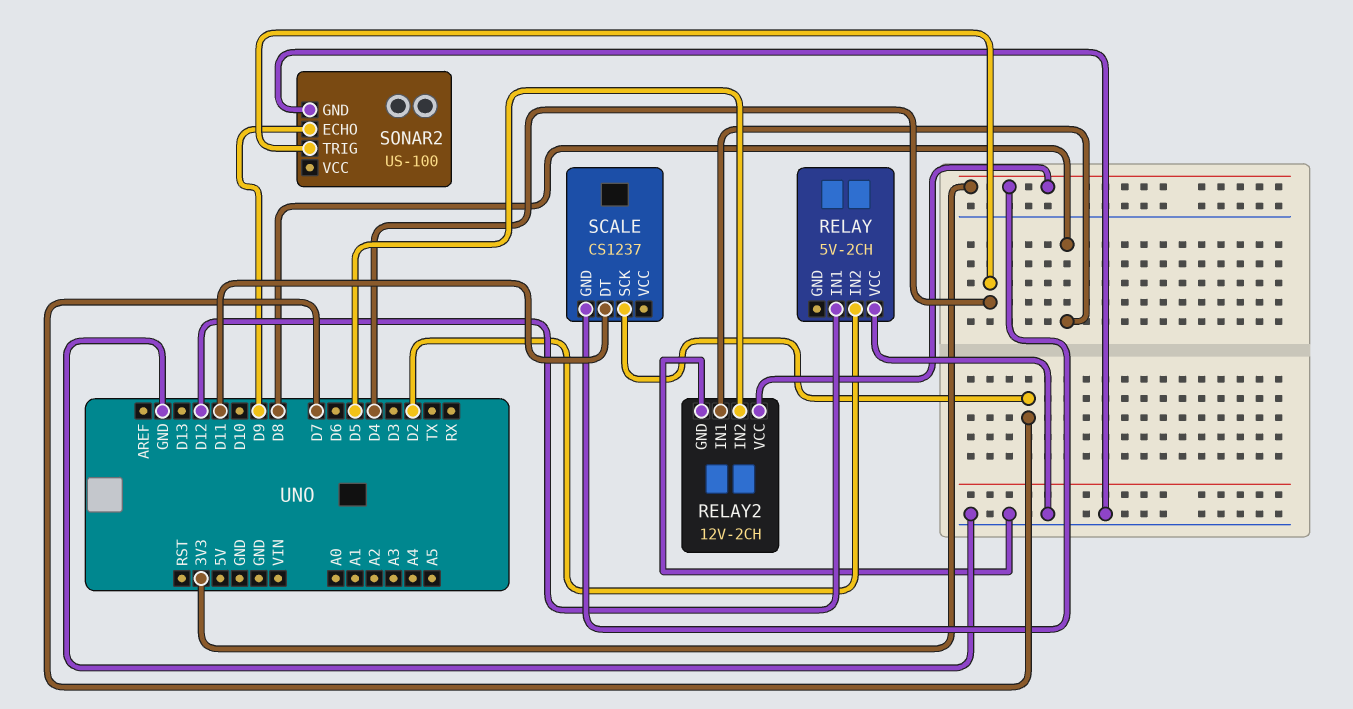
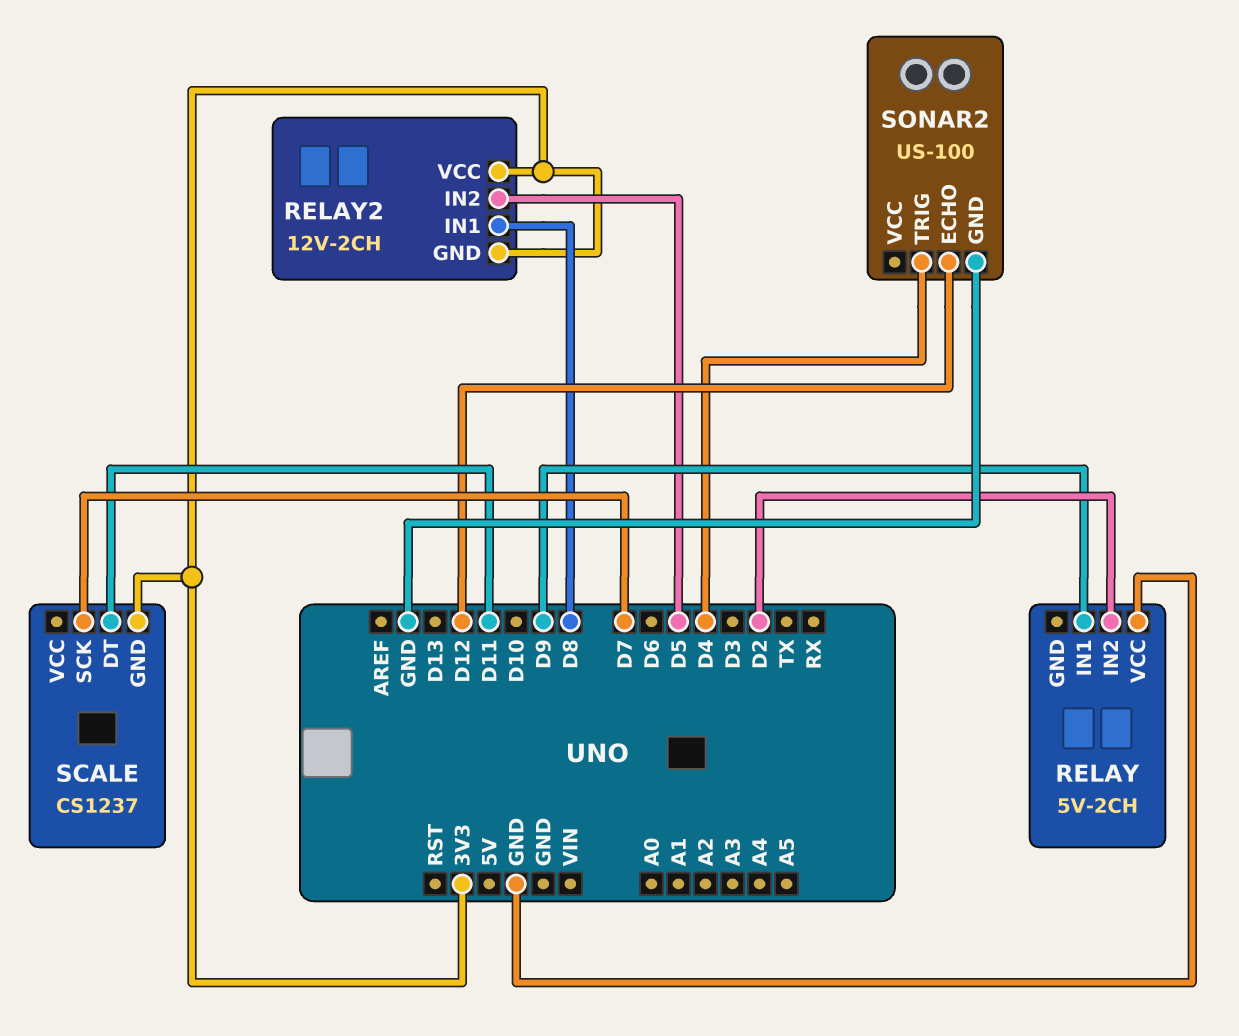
RELAY pin IN1: D12 -> D9
RELAY2 pin GND: GND -> 3V3
SONAR2 pin ECHO: D9 -> D12

